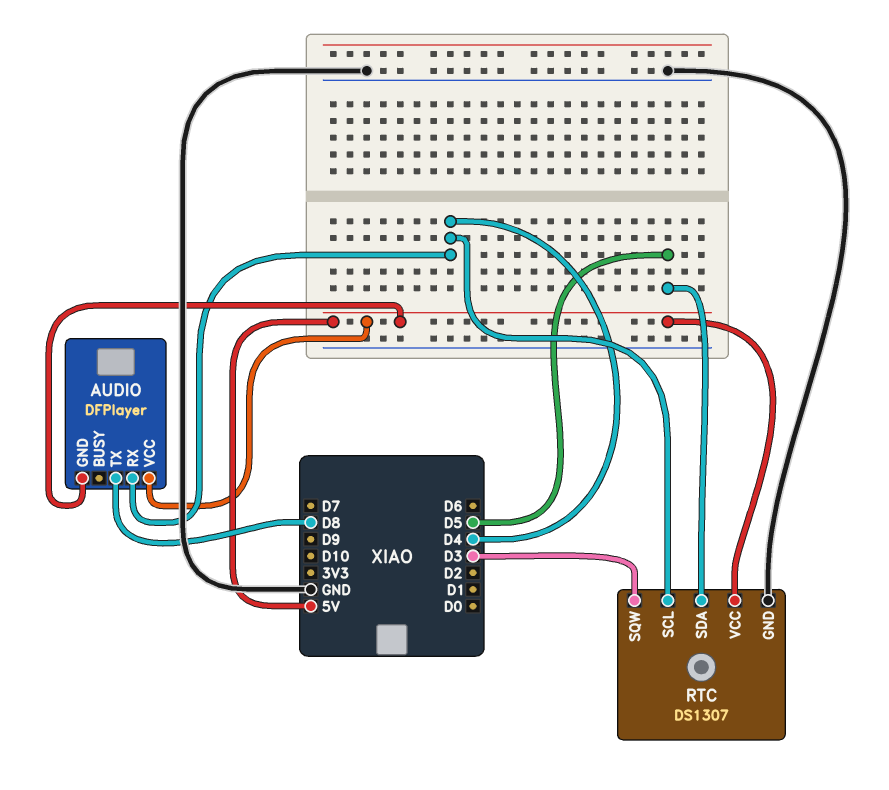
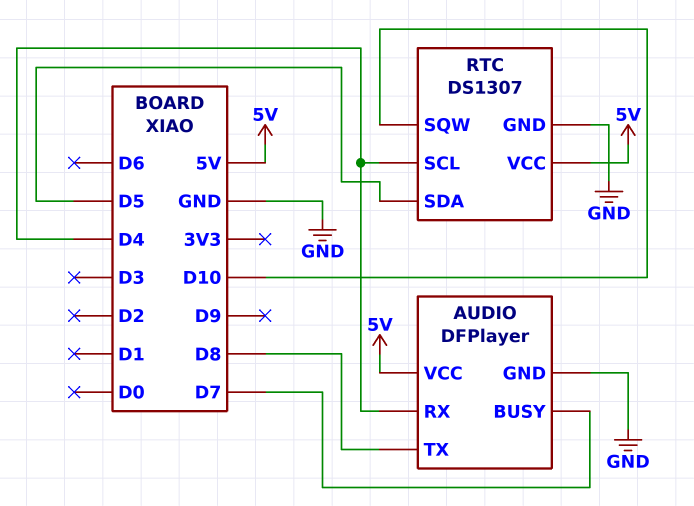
AUDIO pin BUSY: none -> D7
AUDIO pin GND: 5V -> GND
RTC pin SQW: D3 -> D10

